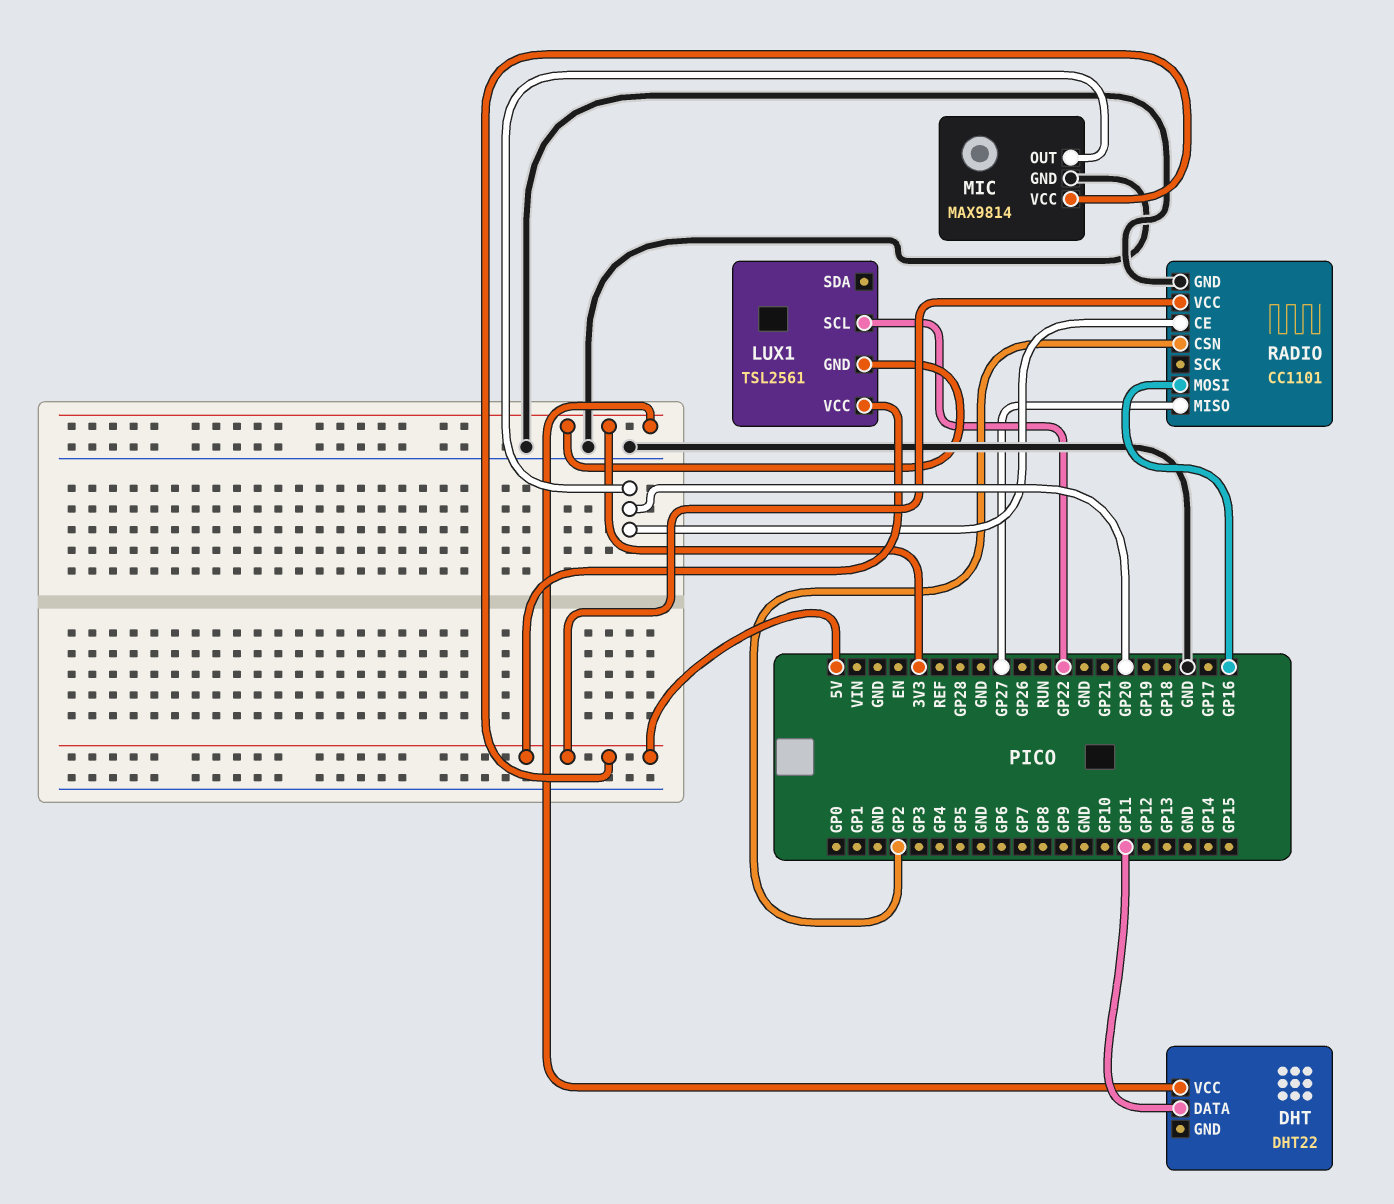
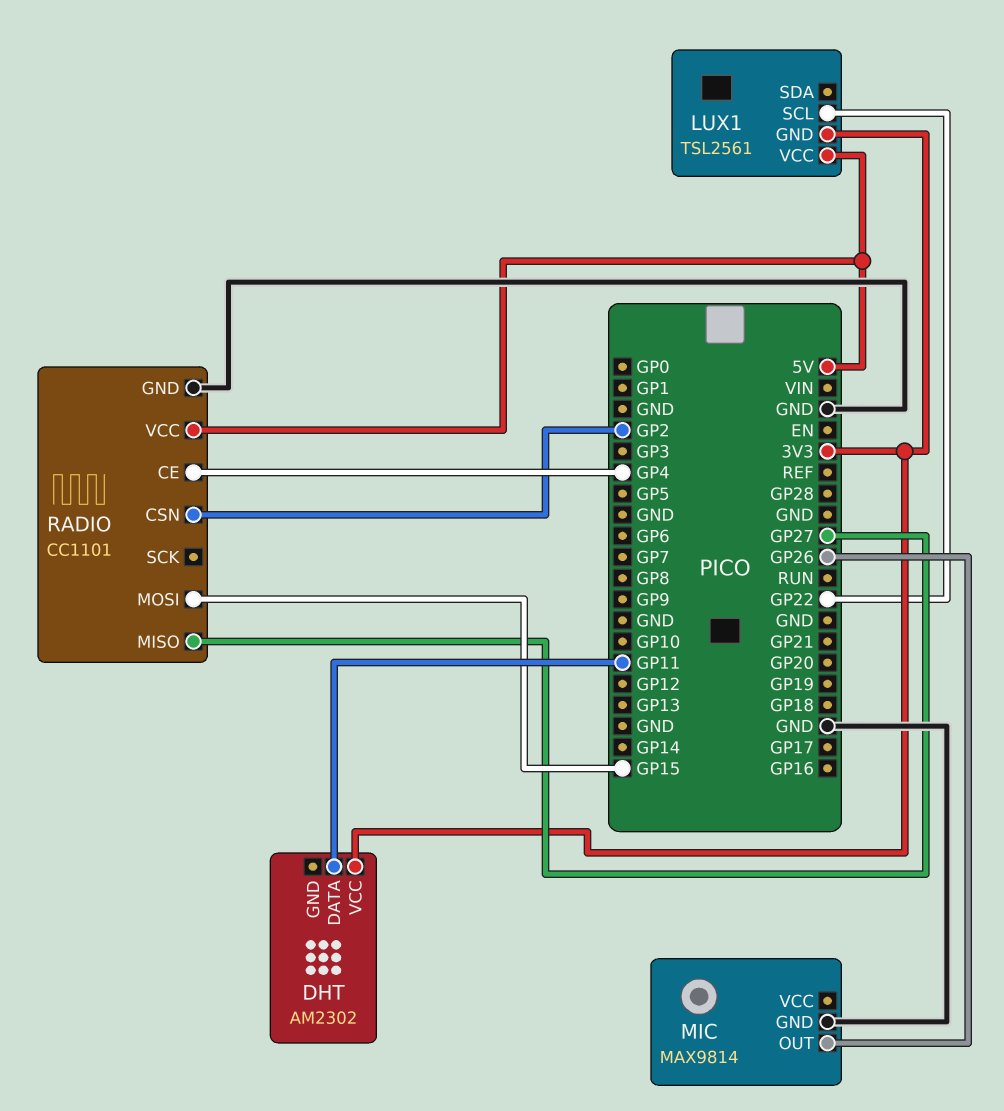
DHT: DHT22 -> AM2302
MIC pin OUT: GP20 -> GP26
MIC pin VCC: 5V -> none
RADIO pin CE: GP20 -> GP4
RADIO pin MOSI: GP16 -> GP15

